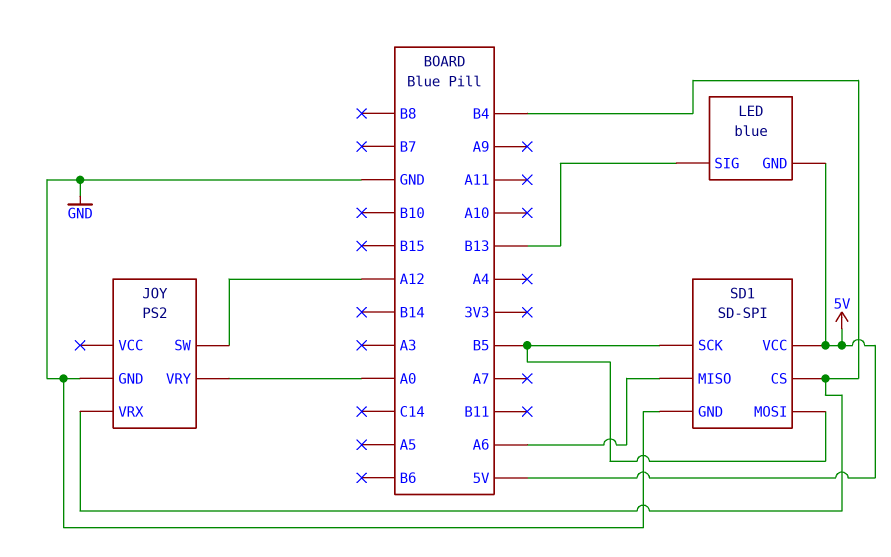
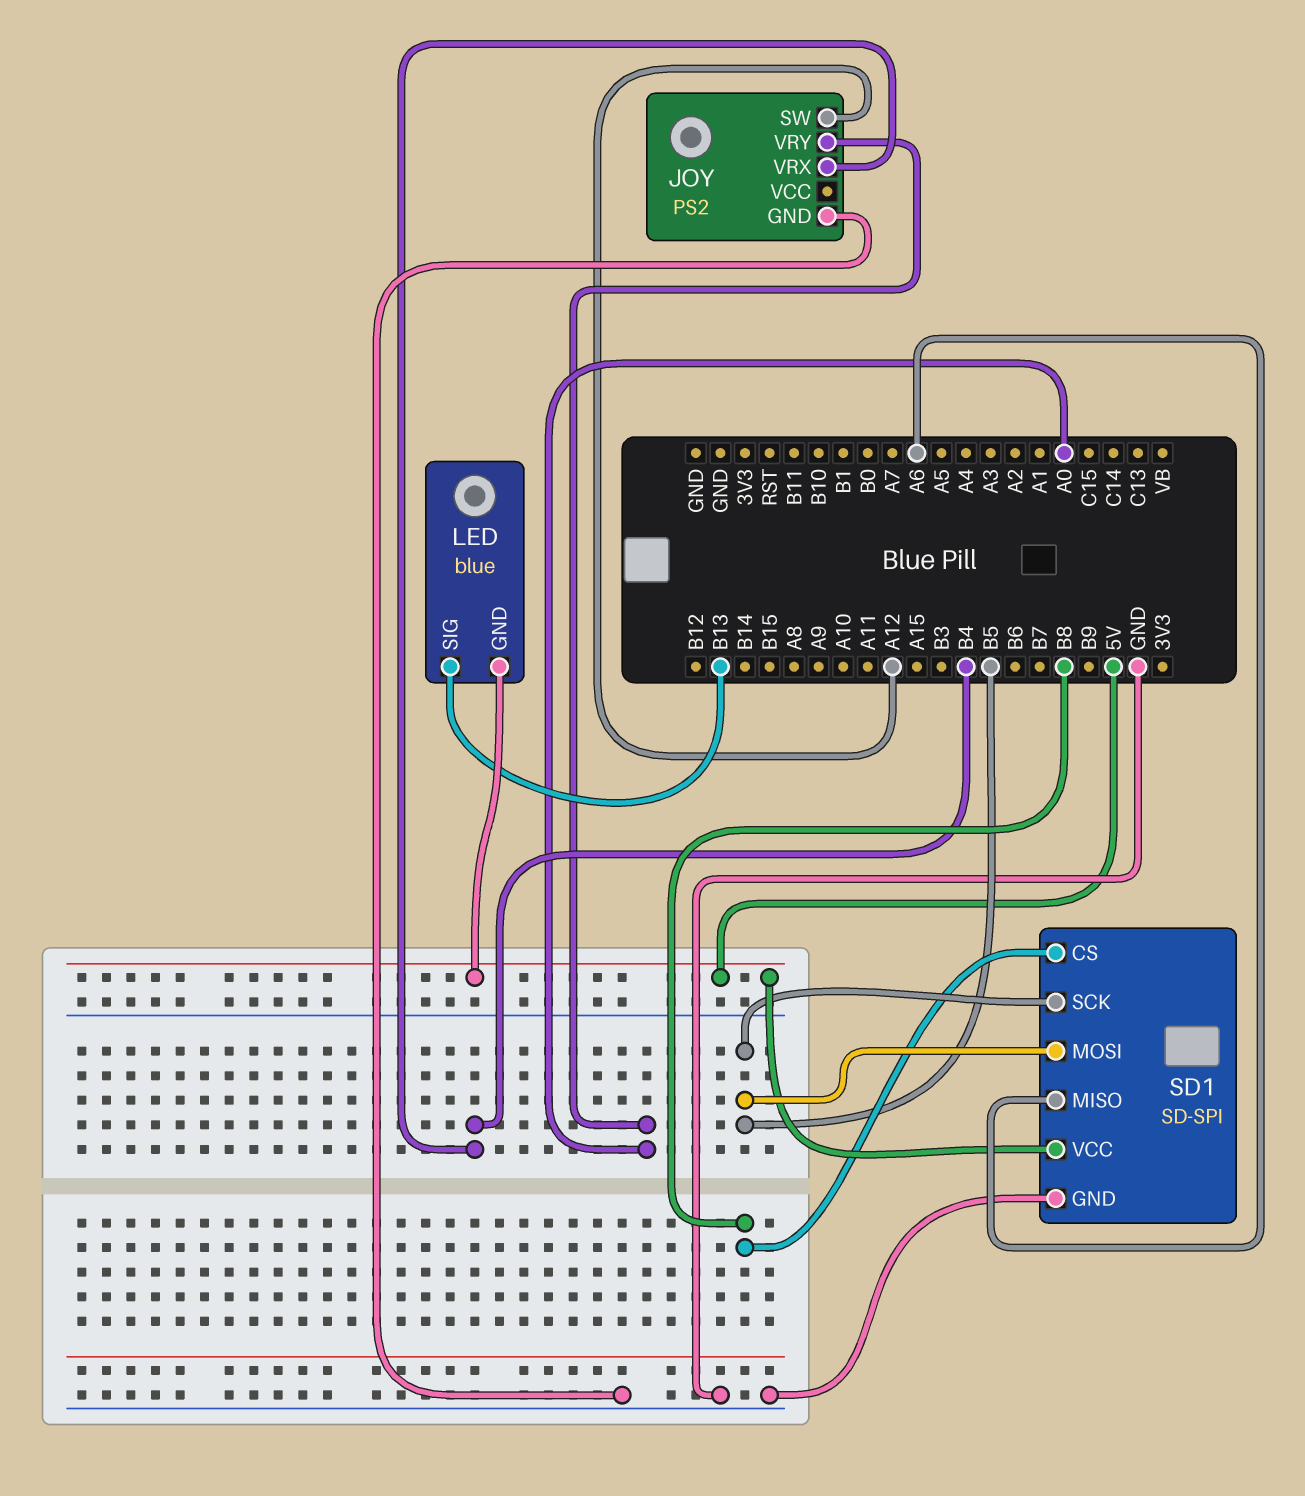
SD1 pin CS: B4 -> B8

